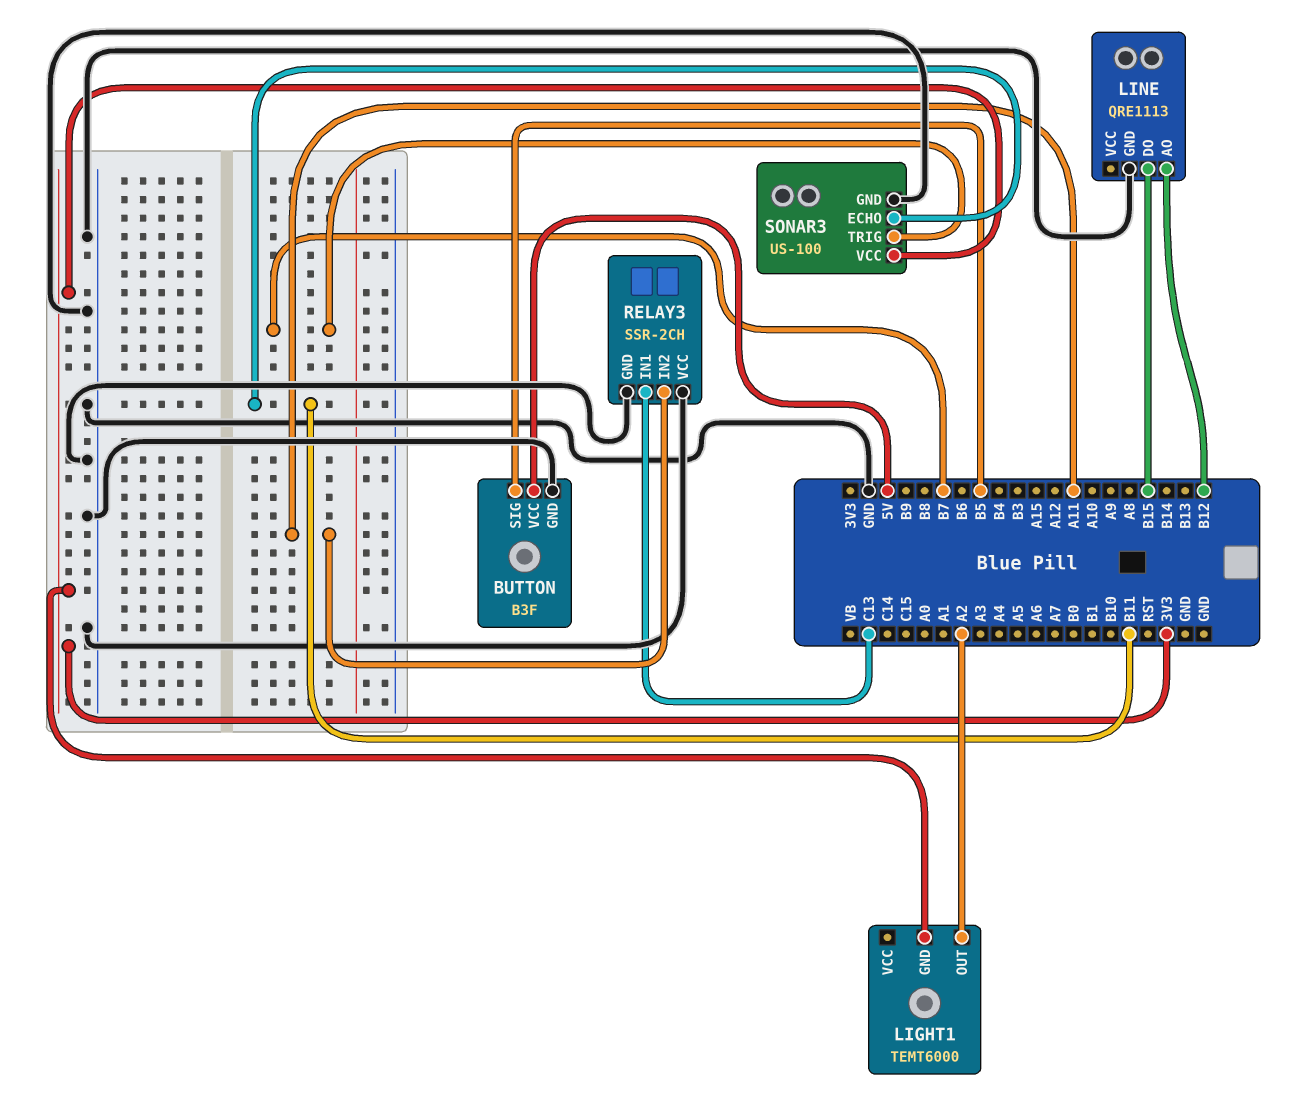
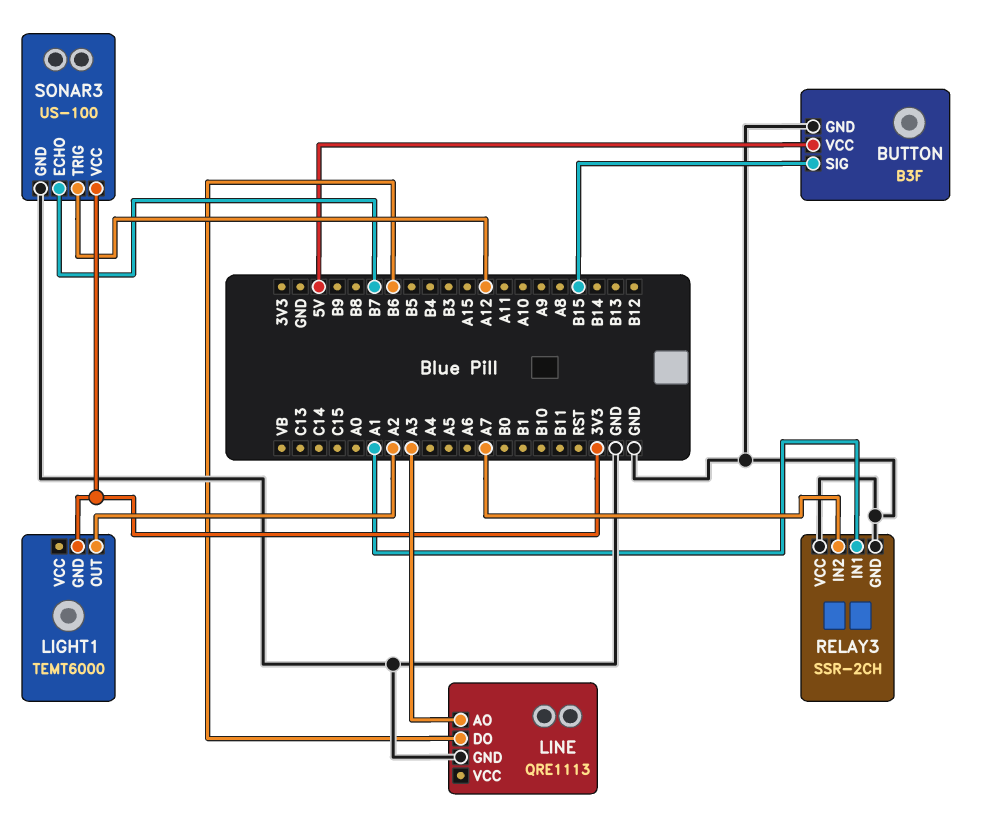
BUTTON pin SIG: B5 -> B15
LINE pin AO: B12 -> A3
LINE pin DO: B15 -> B6
RELAY3 pin IN1: C13 -> A1
RELAY3 pin IN2: A11 -> A7
SONAR3 pin ECHO: B11 -> B7
SONAR3 pin TRIG: B7 -> A12

